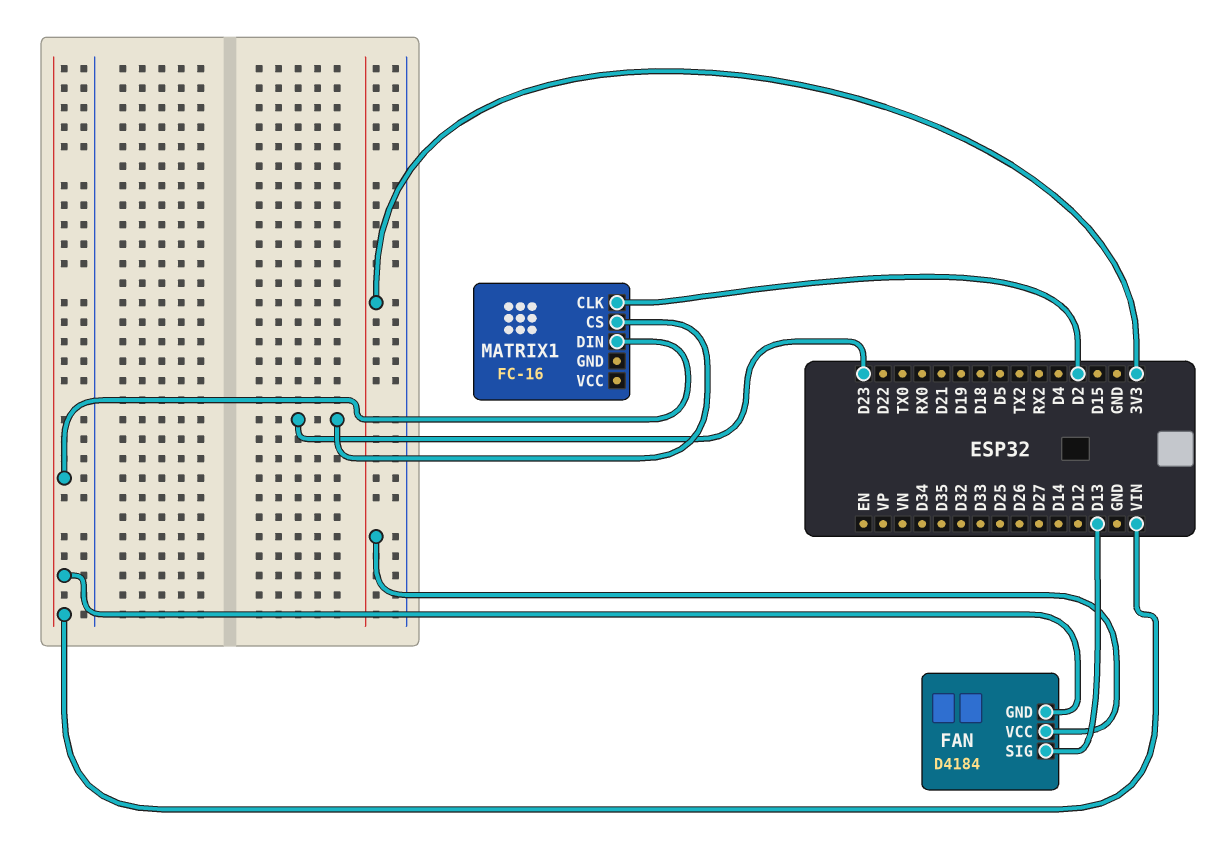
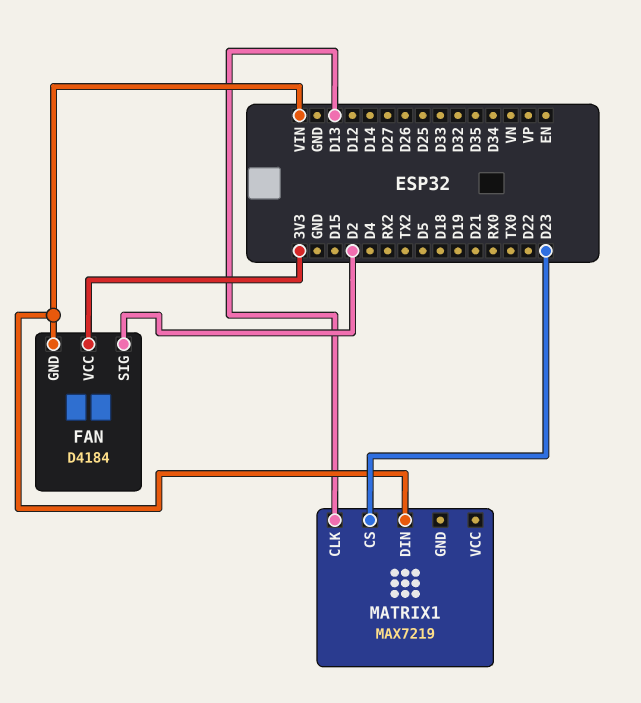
FAN pin SIG: D13 -> D2
MATRIX1: FC-16 -> MAX7219
MATRIX1 pin CLK: D2 -> D13

